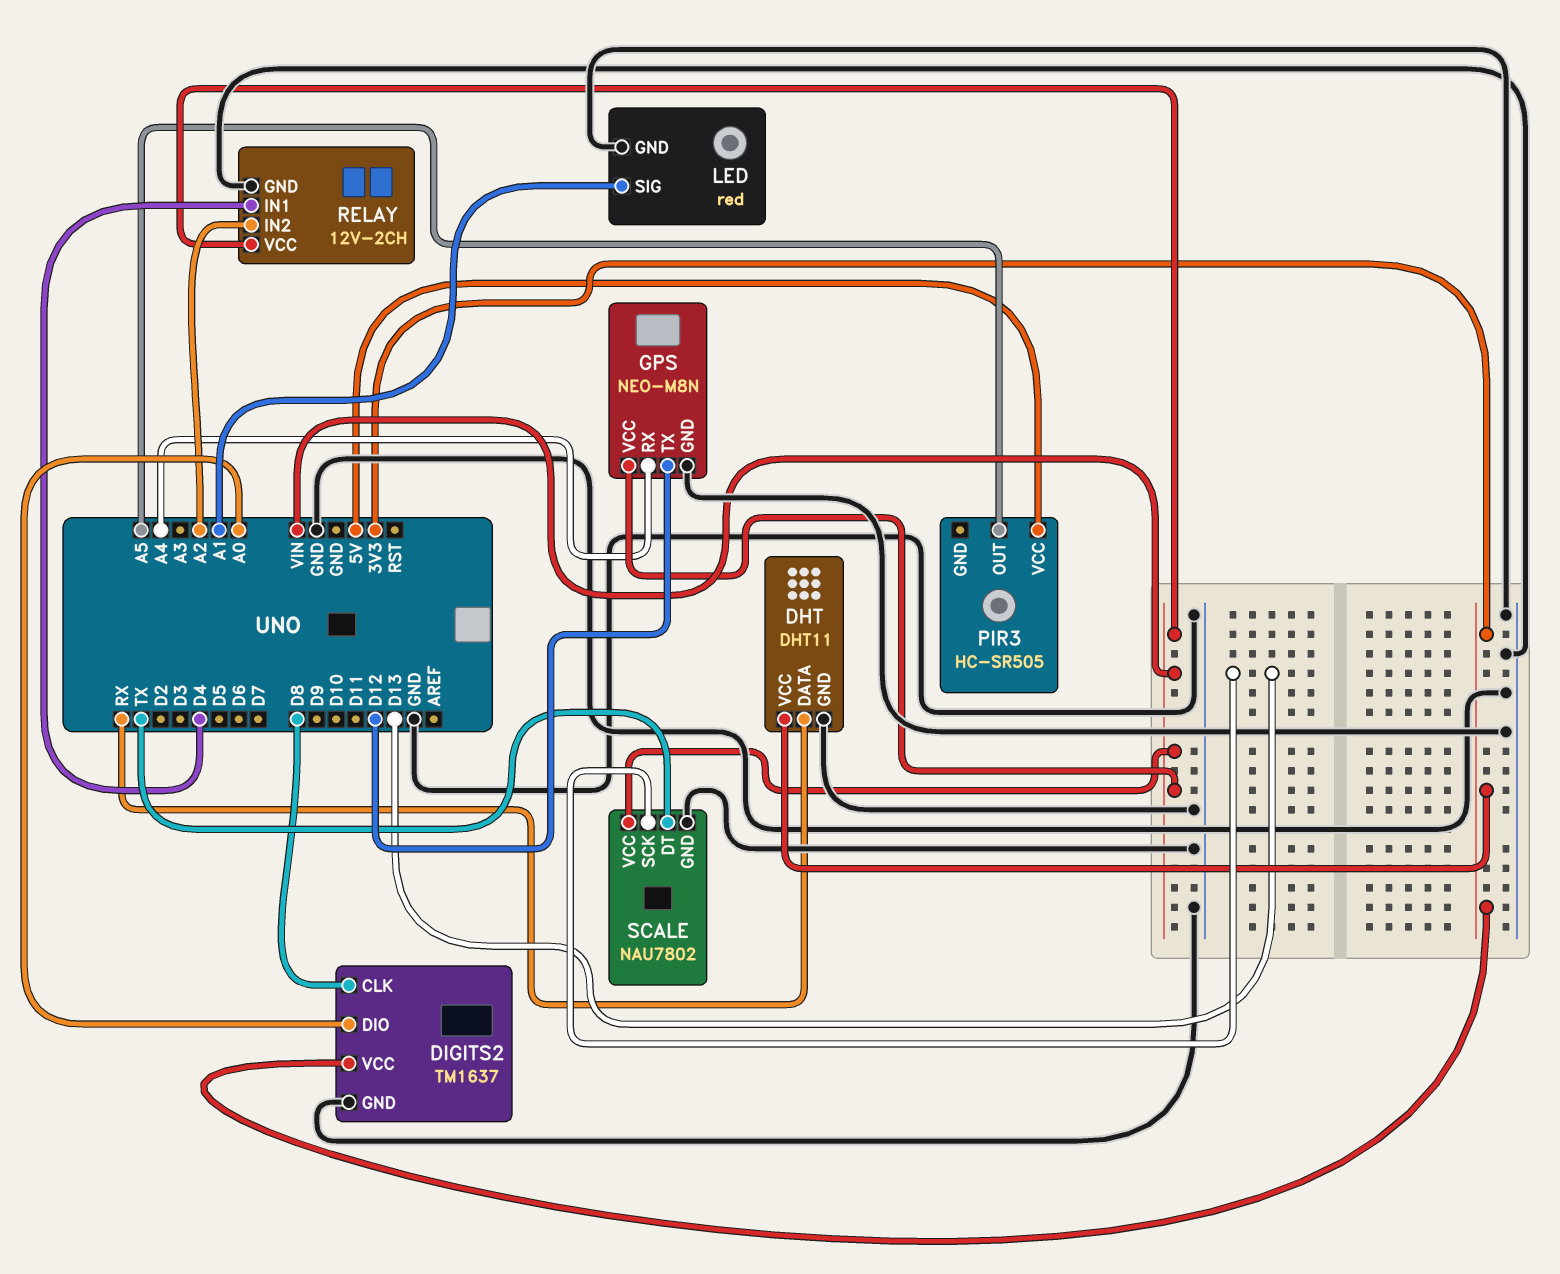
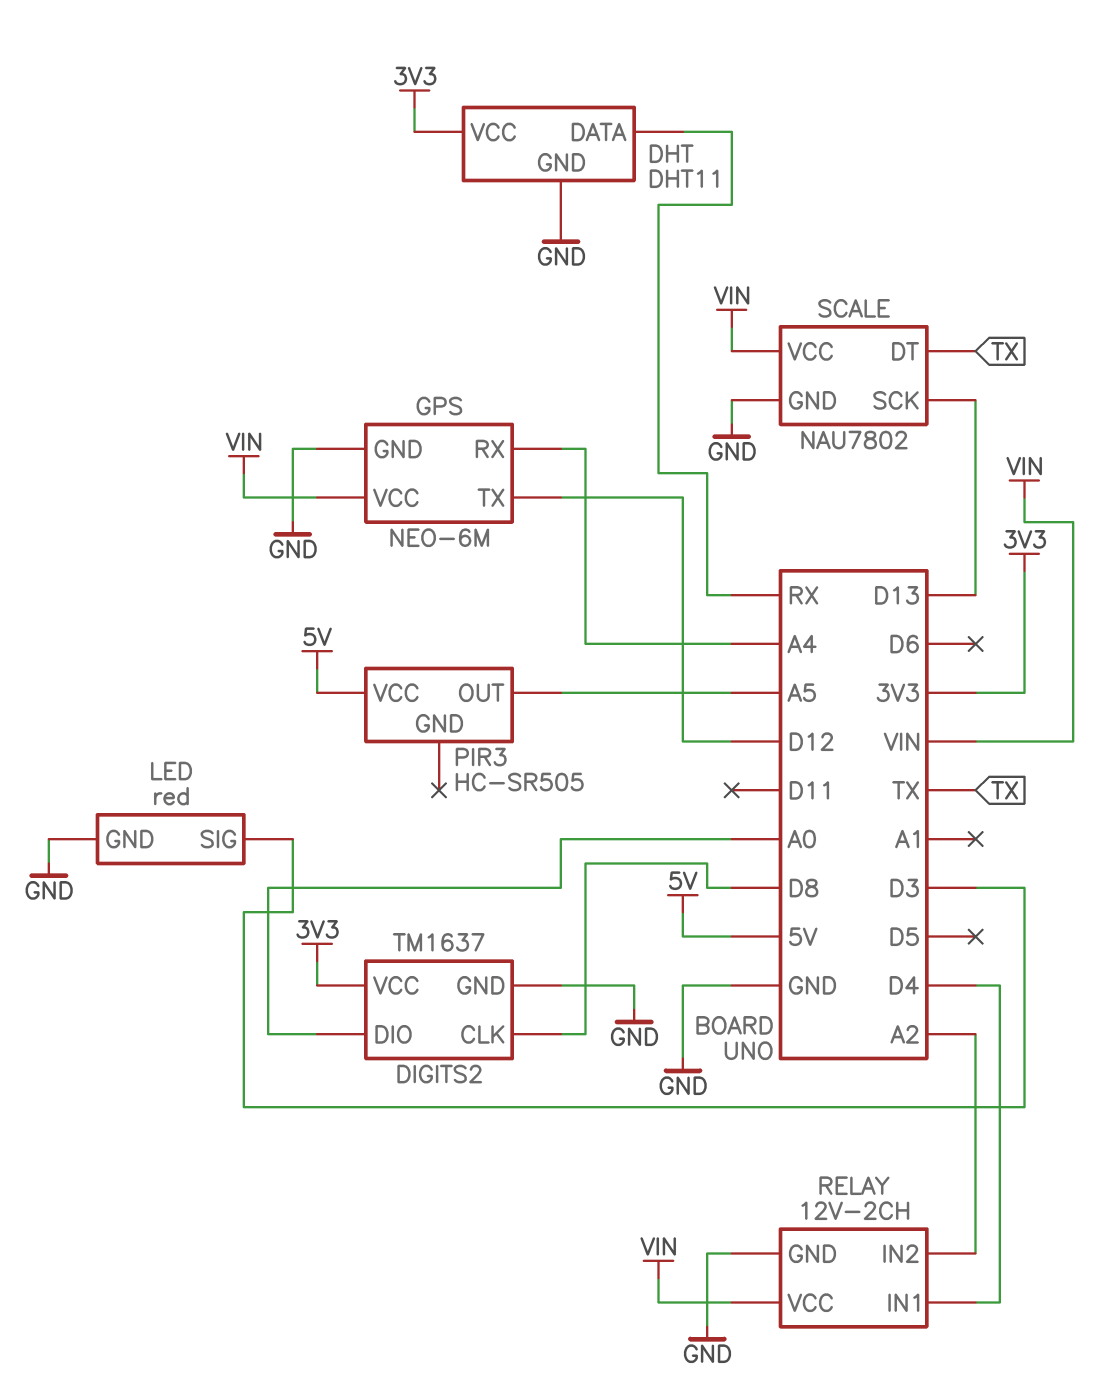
GPS: NEO-M8N -> NEO-6M
LED pin SIG: A1 -> D3

